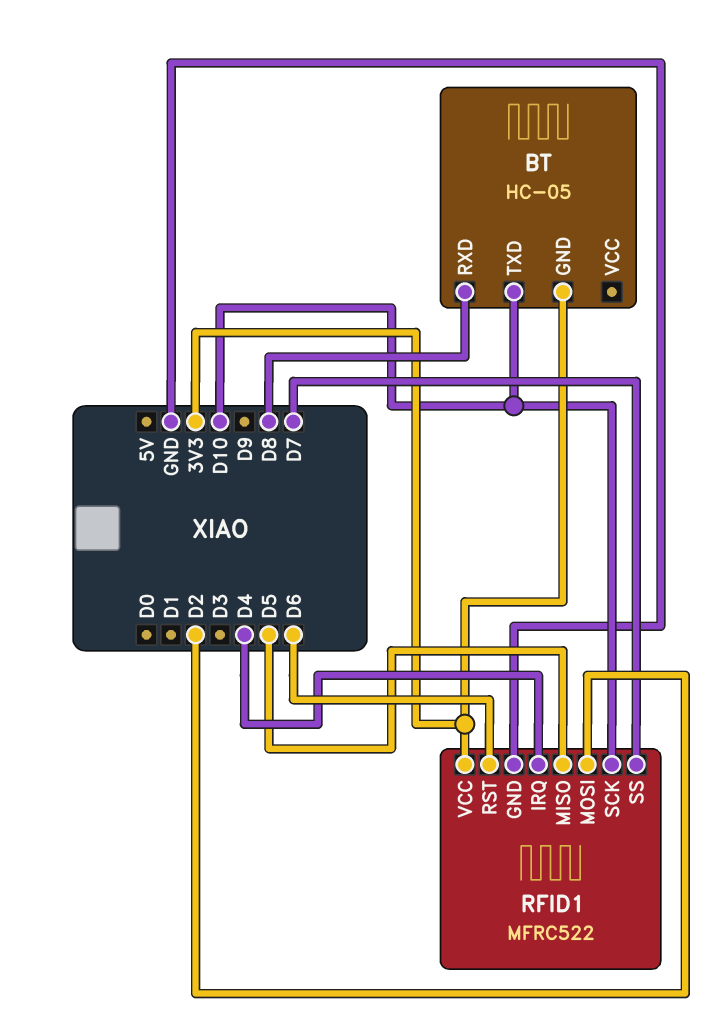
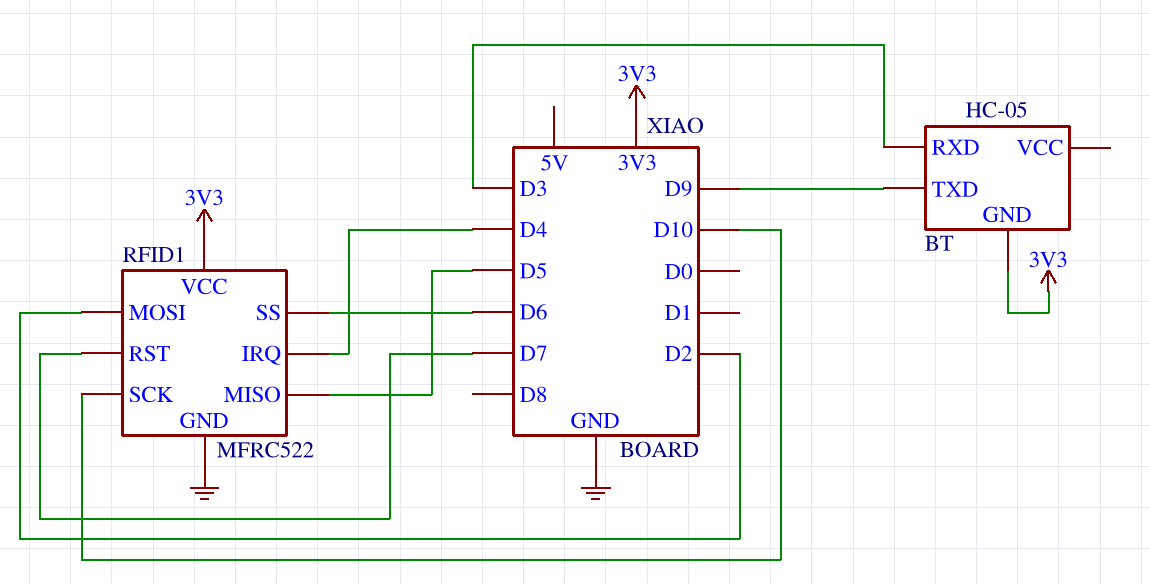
BT pin RXD: D8 -> D3
BT pin TXD: D10 -> D9
RFID1 pin RST: D6 -> D7
RFID1 pin SS: D7 -> D6

